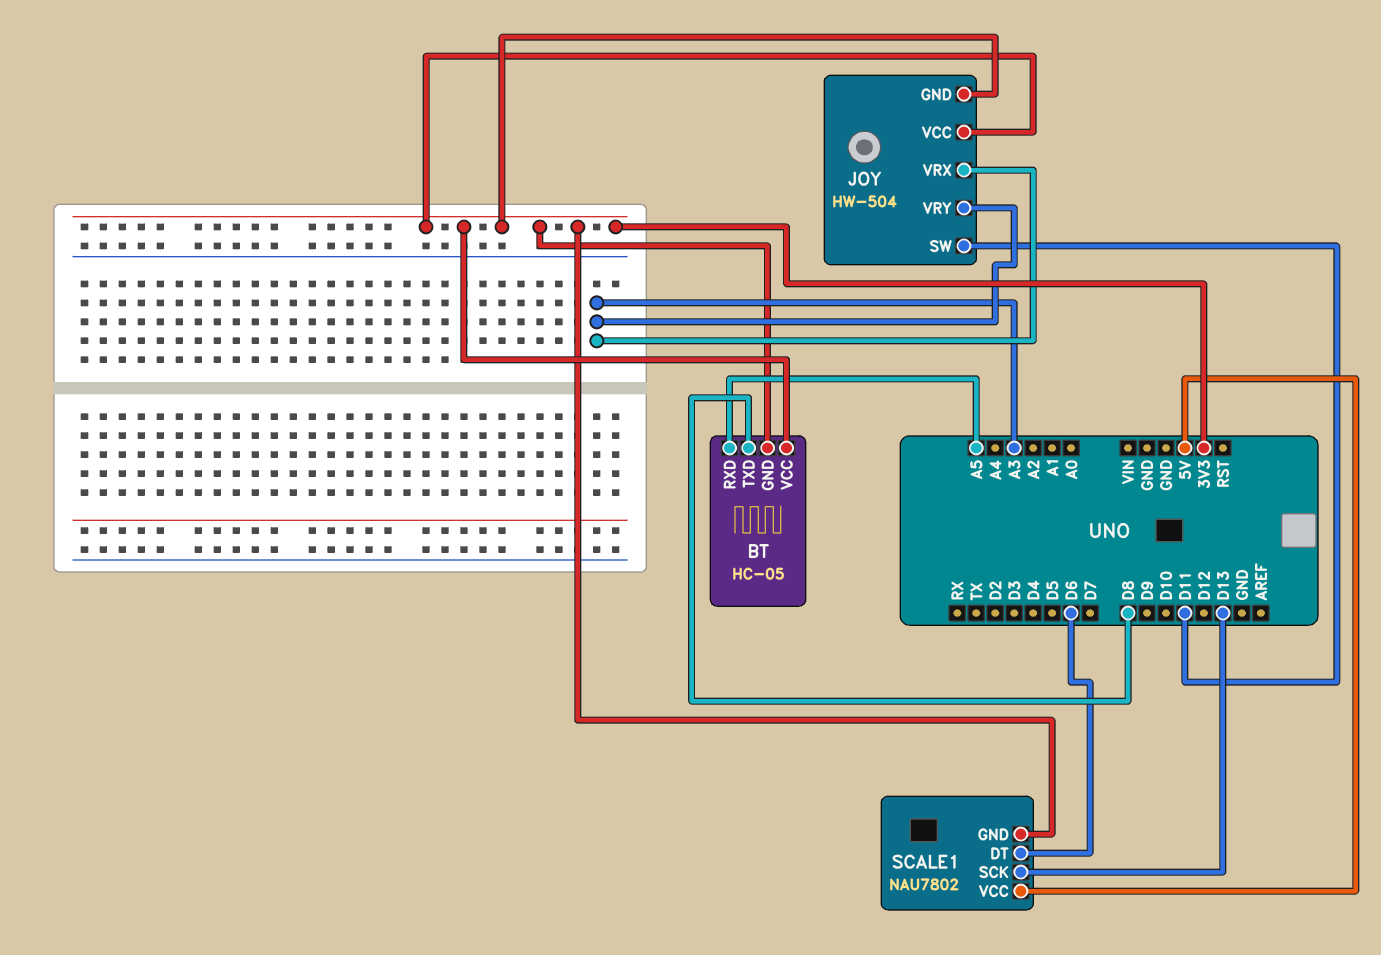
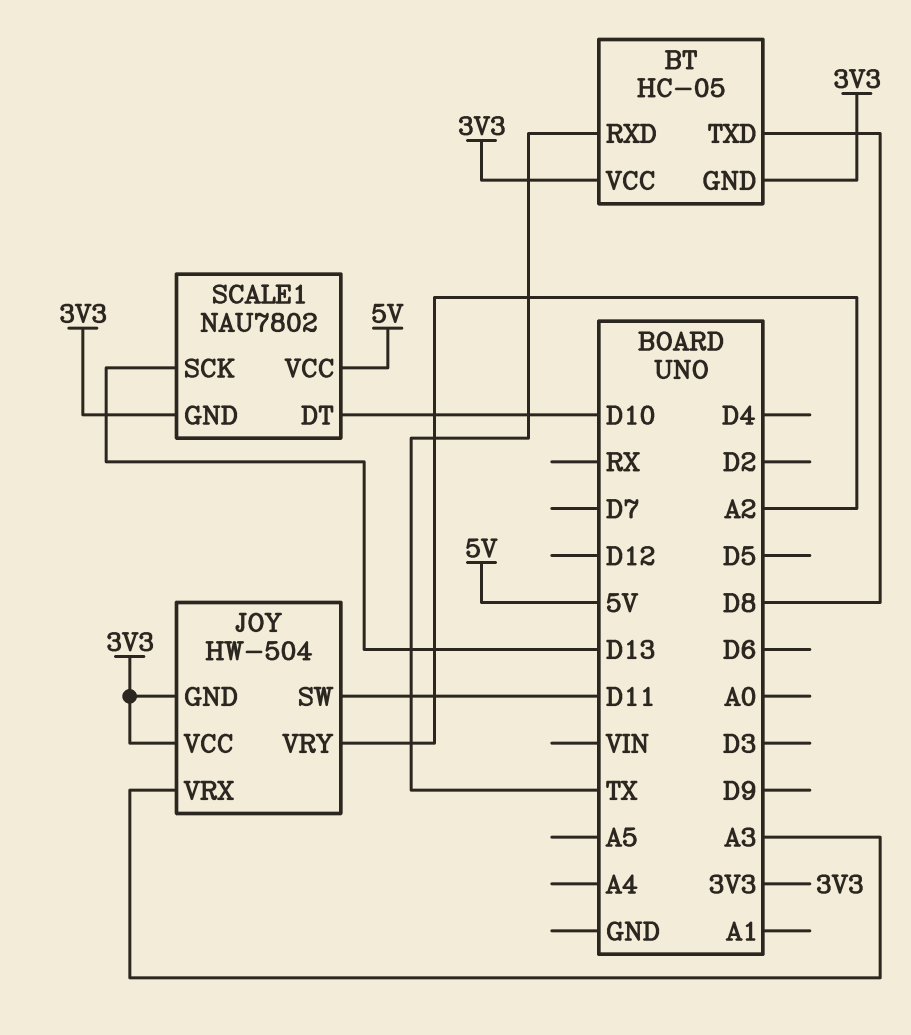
BT pin RXD: A5 -> TX
JOY pin VRY: A3 -> A2
SCALE1 pin DT: D6 -> D10

